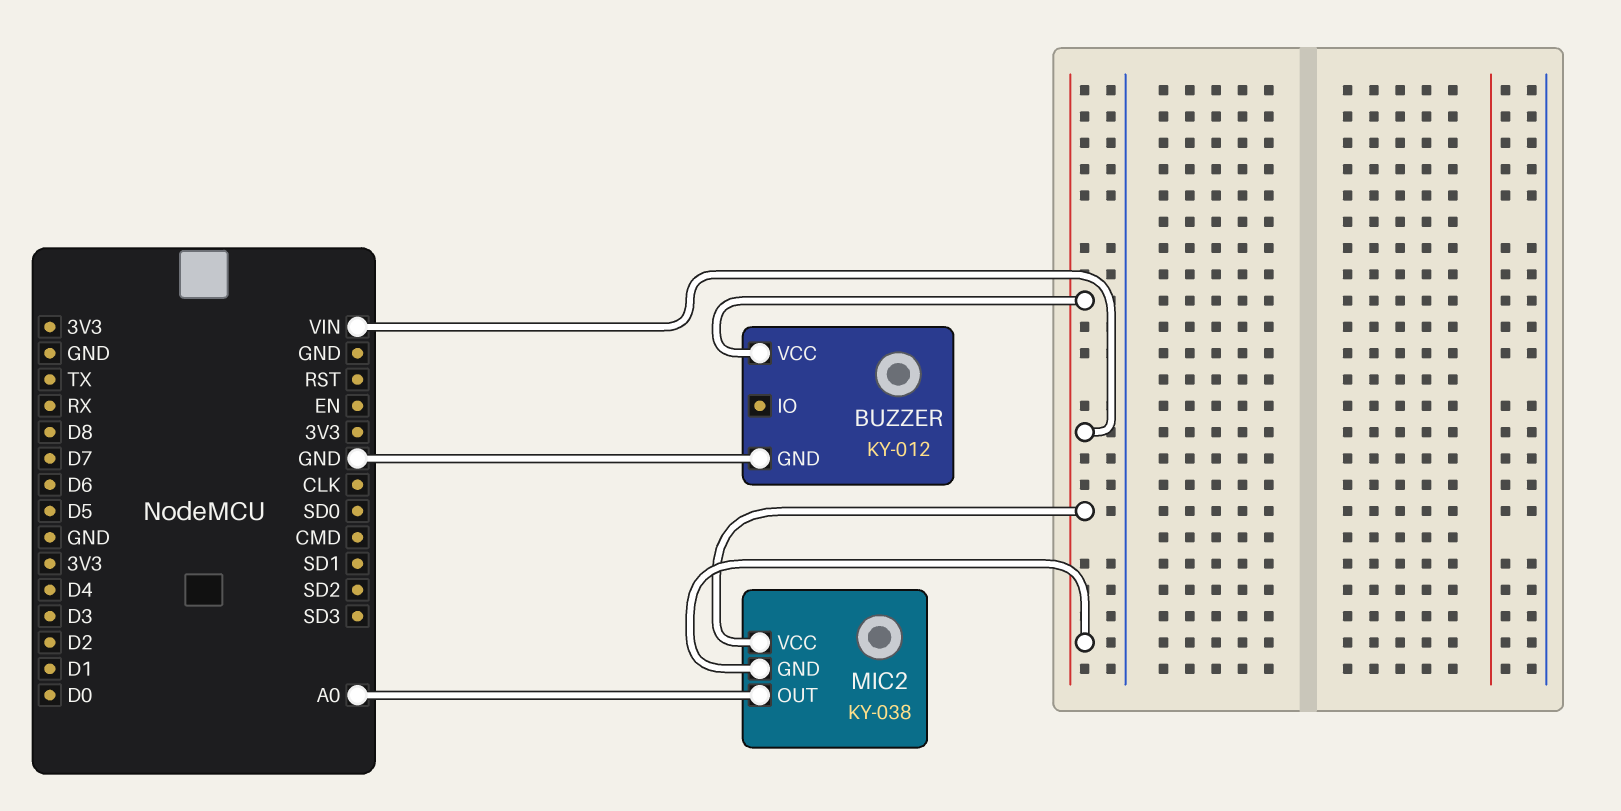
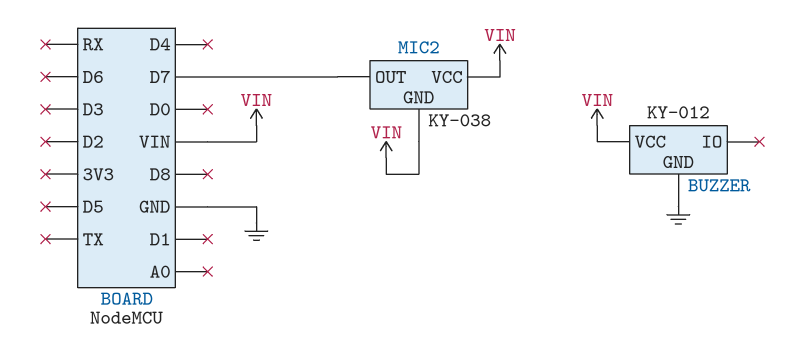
MIC2 pin OUT: A0 -> D7

